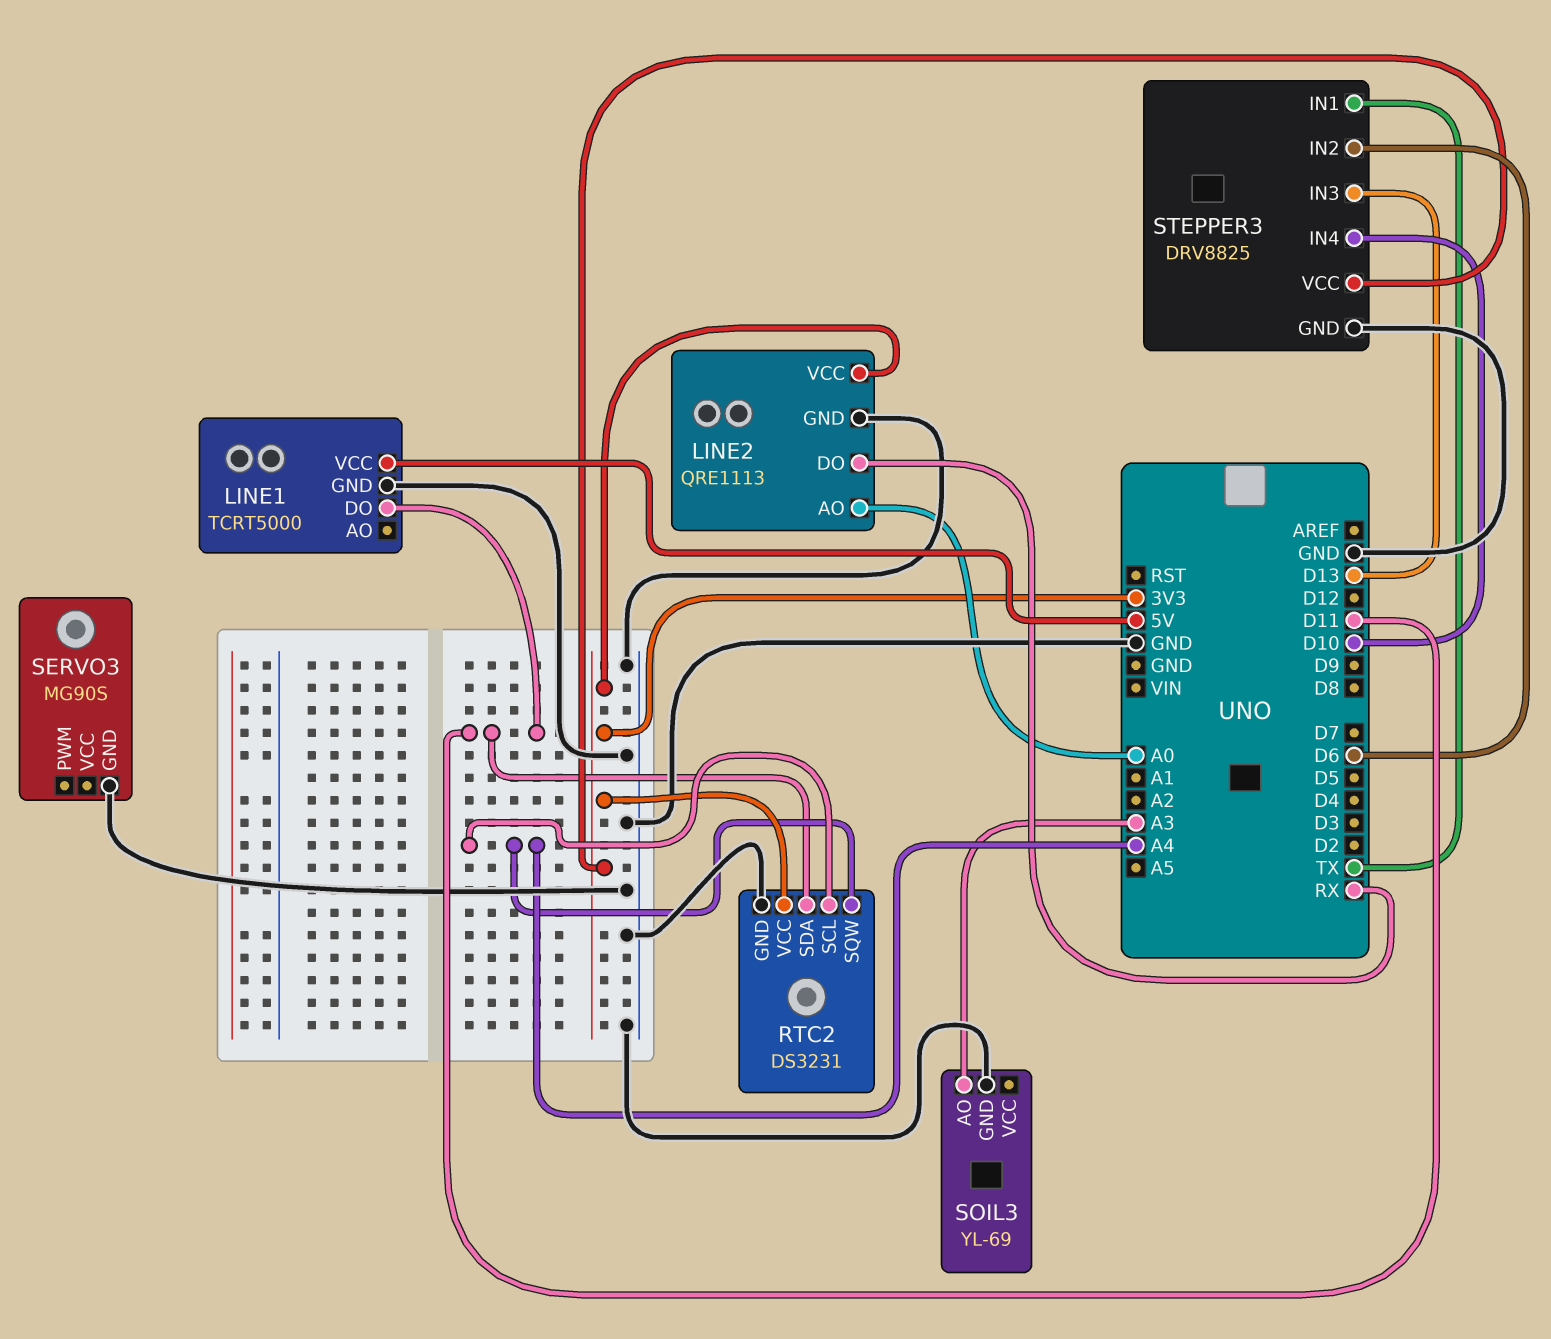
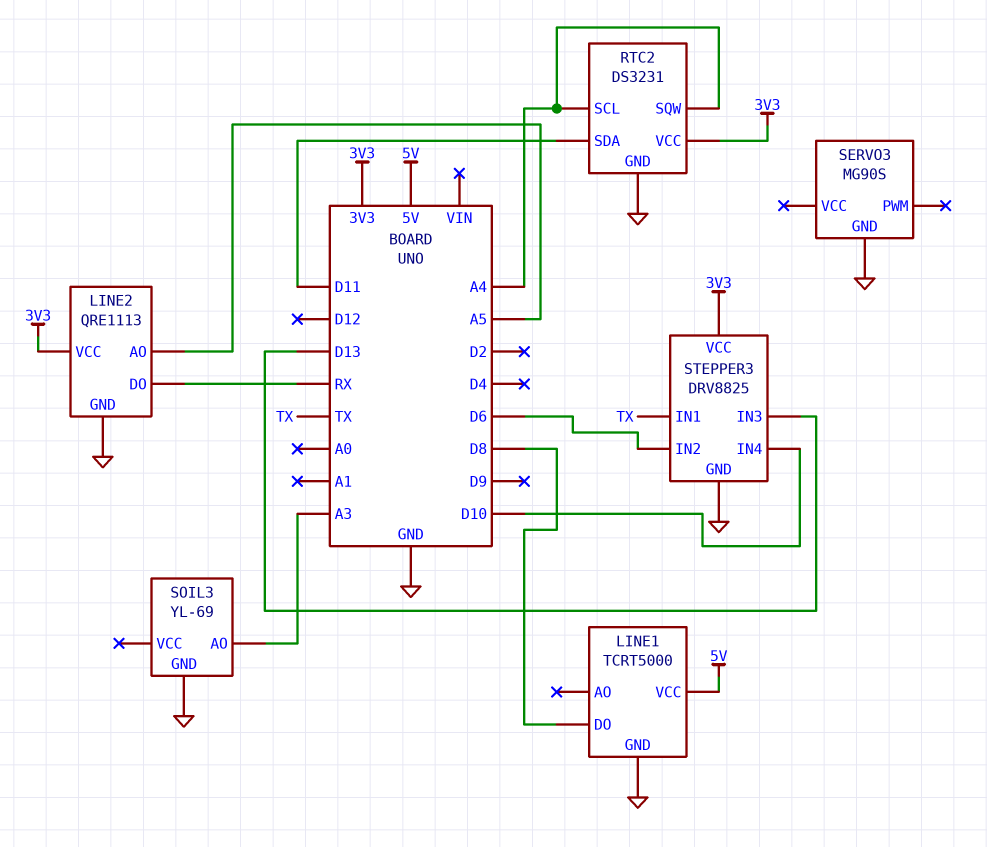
LINE1 pin DO: D11 -> D8
LINE2 pin AO: A0 -> A5

